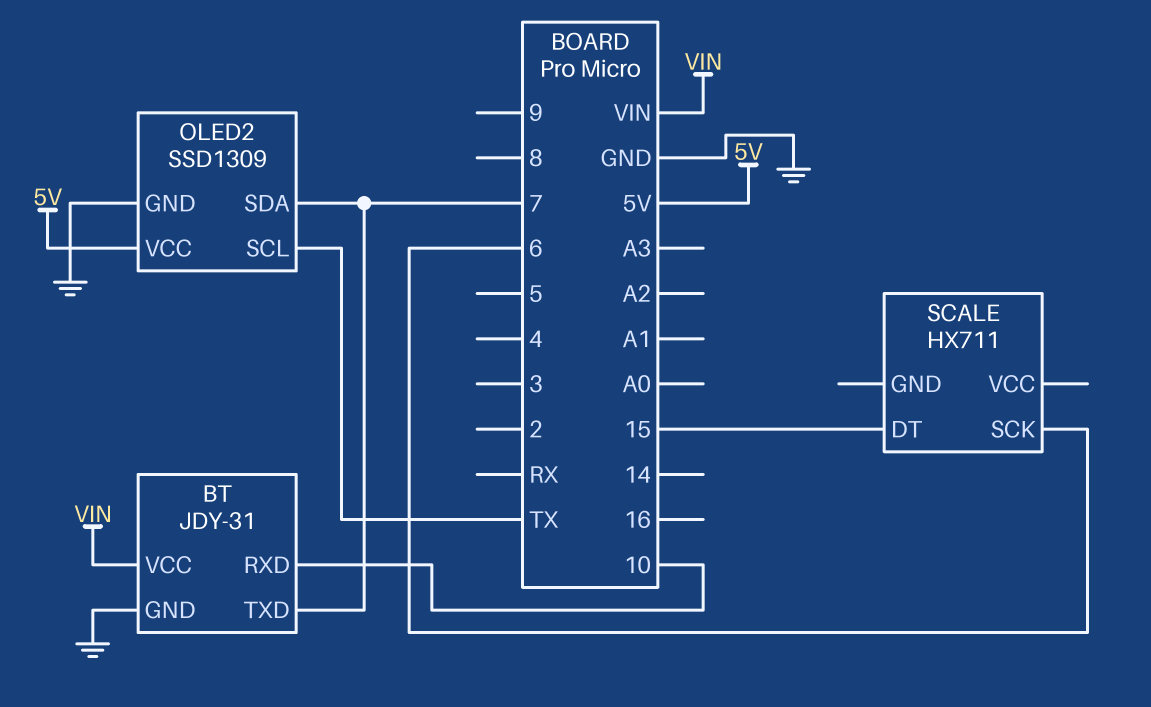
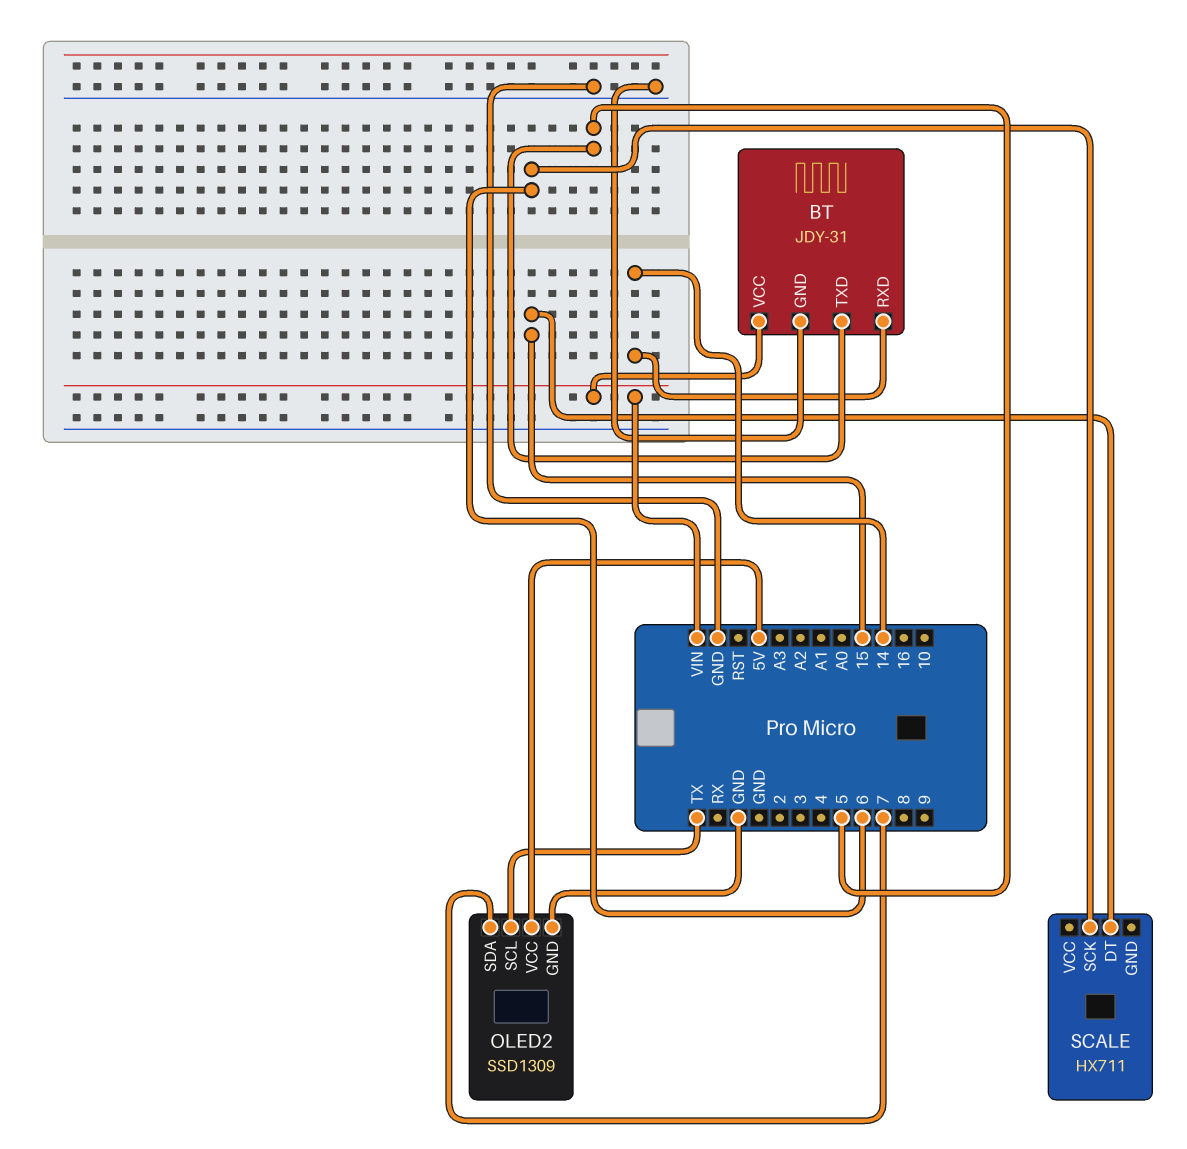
BT pin RXD: 10 -> 14
BT pin TXD: 7 -> 5

